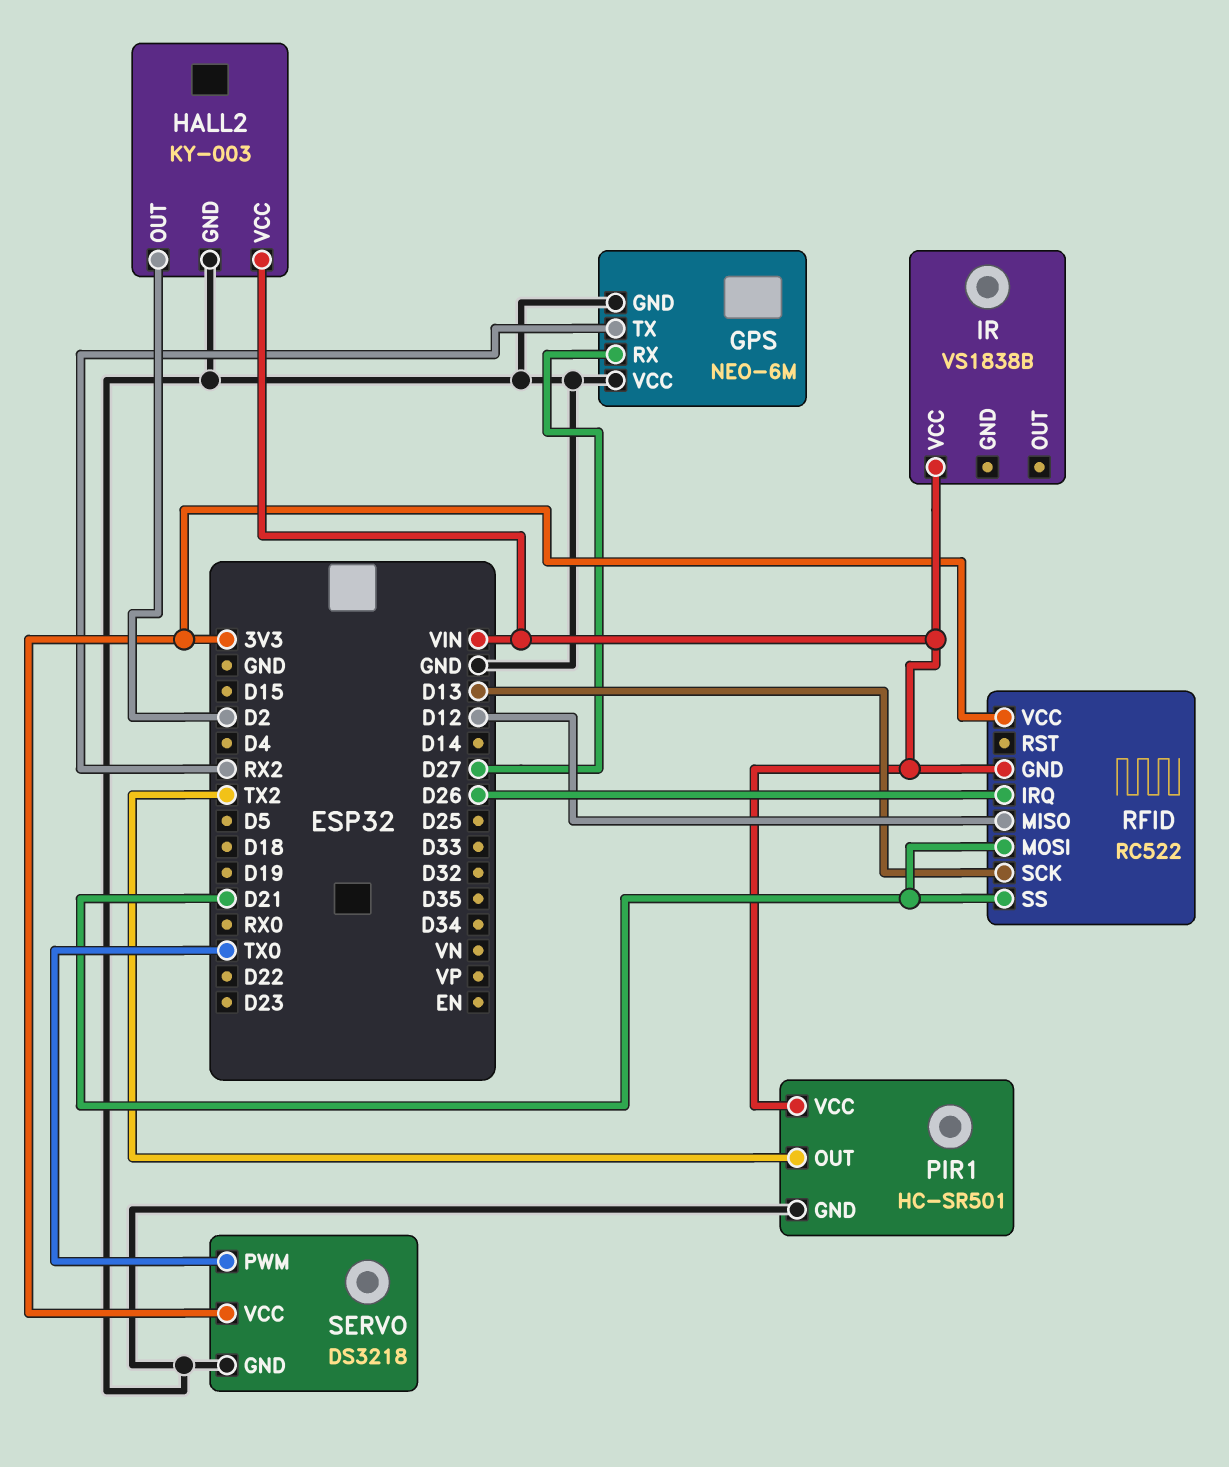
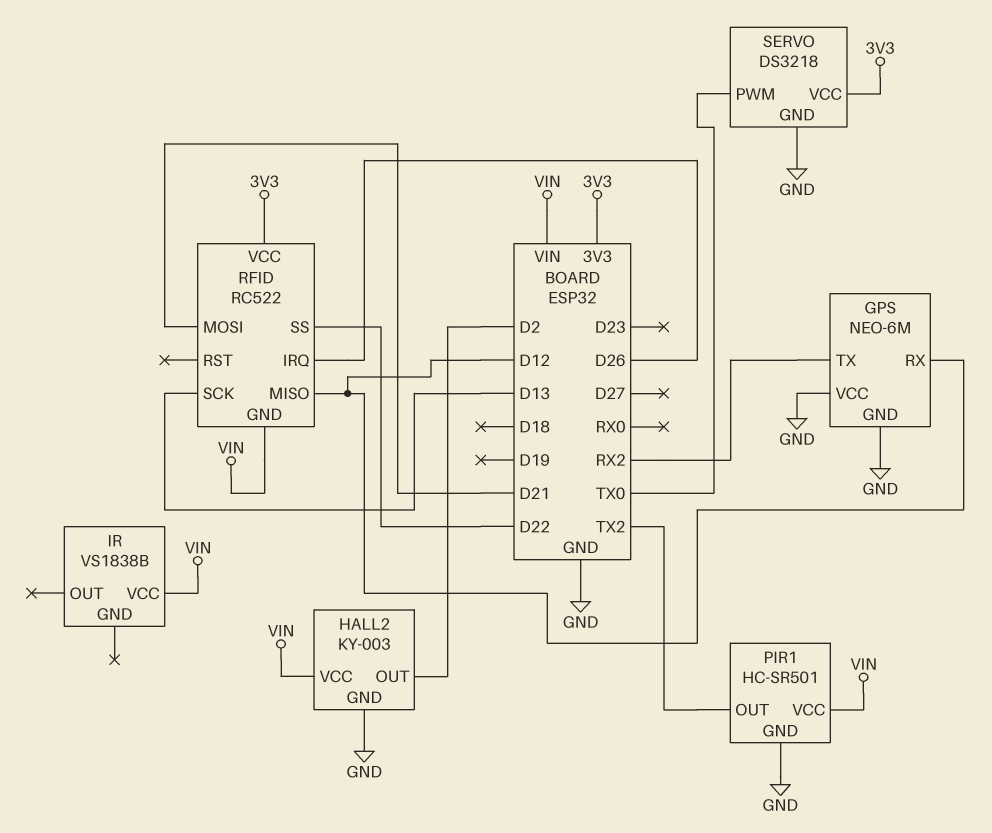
GPS pin RX: D27 -> D12
RFID pin SS: D21 -> D22

